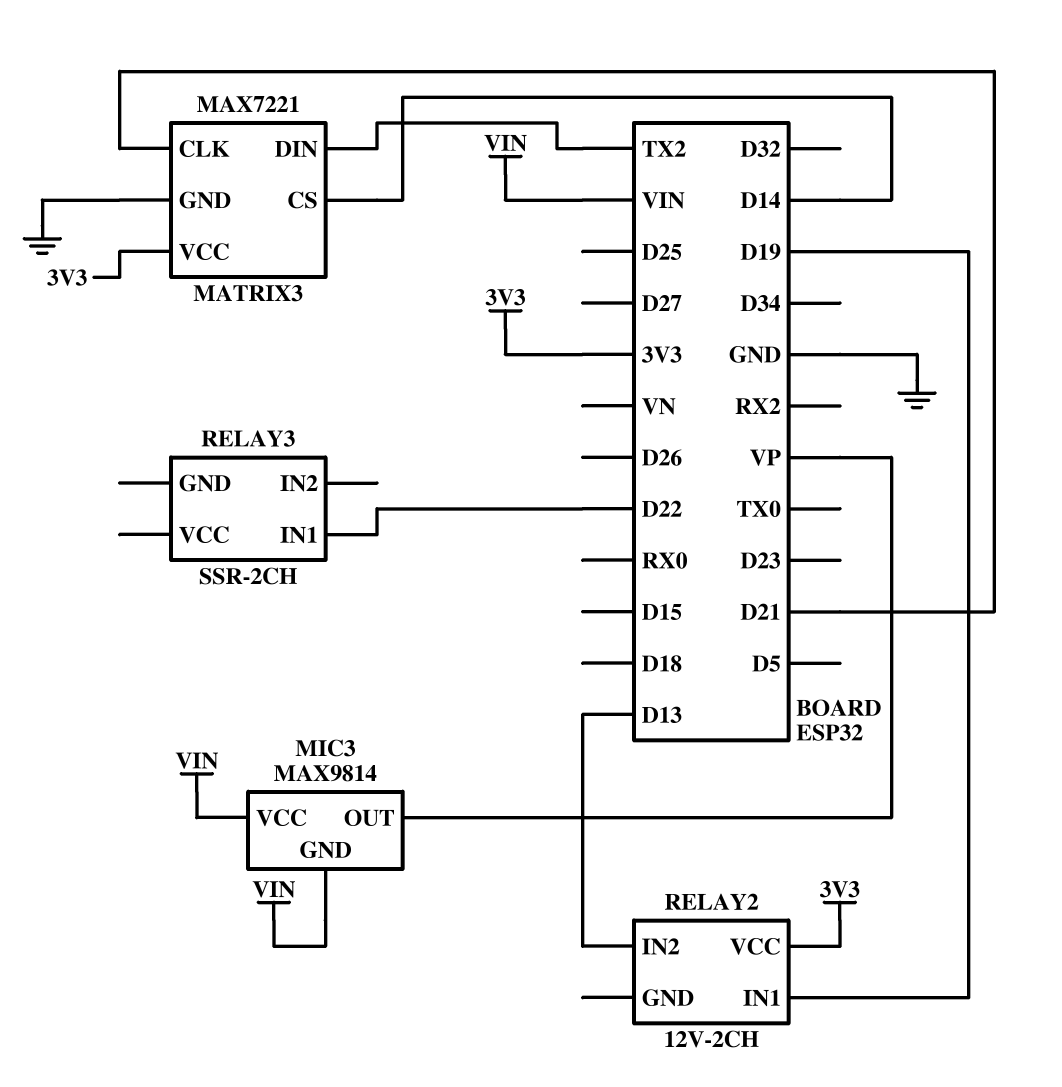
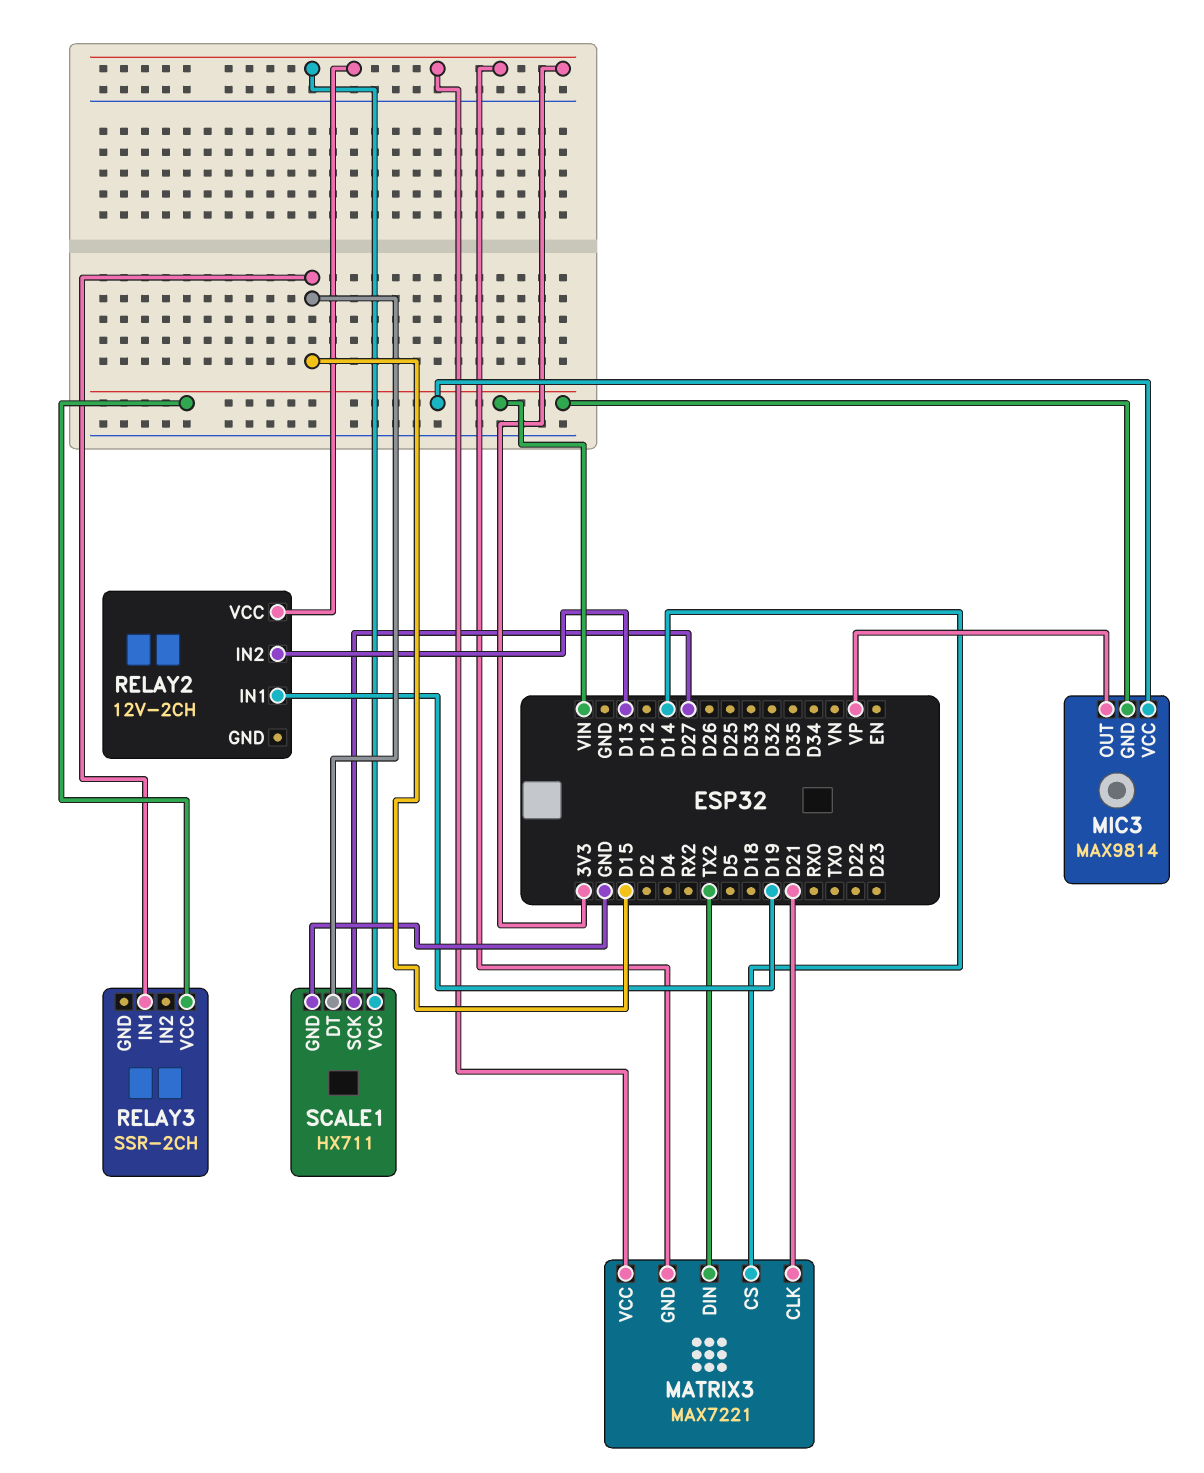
MATRIX3 pin GND: GND -> 3V3
RELAY3 pin IN1: D22 -> D15
RELAY3 pin VCC: none -> VIN
SCALE1: none -> HX711
SCALE1 pin DT: none -> D15
SCALE1 pin GND: none -> GND
SCALE1 pin SCK: none -> D27
SCALE1 pin VCC: none -> 3V3

